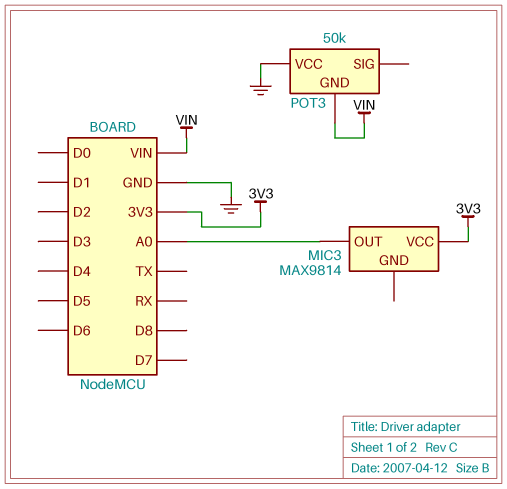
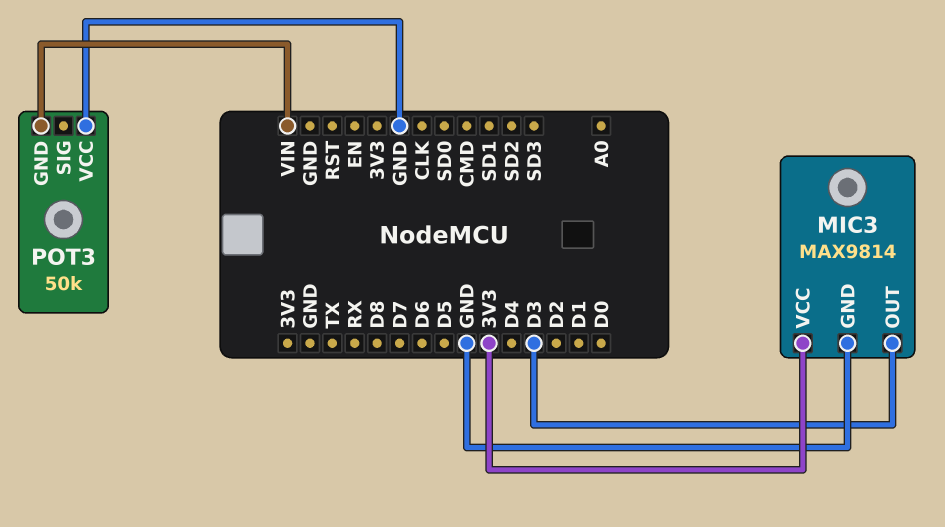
MIC3 pin GND: none -> GND
MIC3 pin OUT: A0 -> D3

